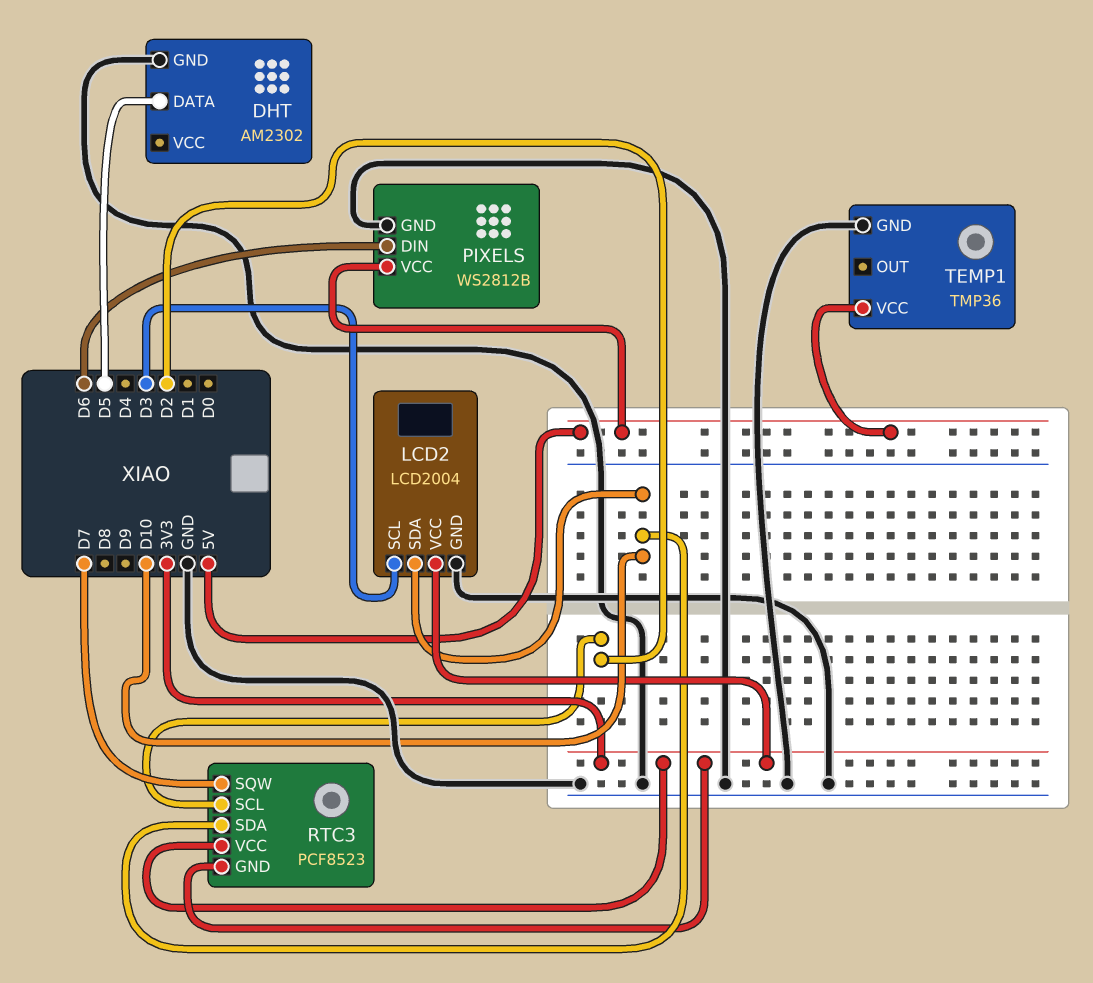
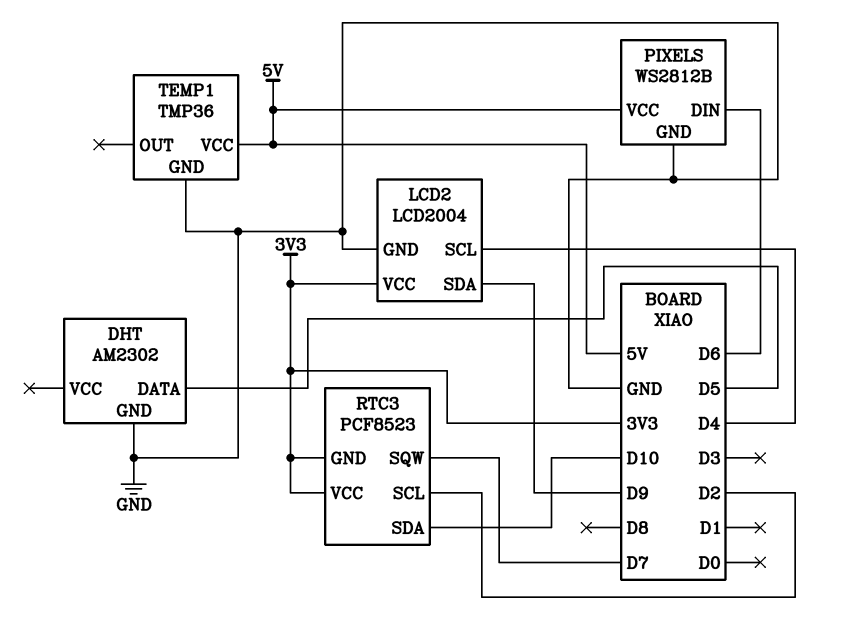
LCD2 pin SCL: D3 -> D4
LCD2 pin SDA: D10 -> D9

